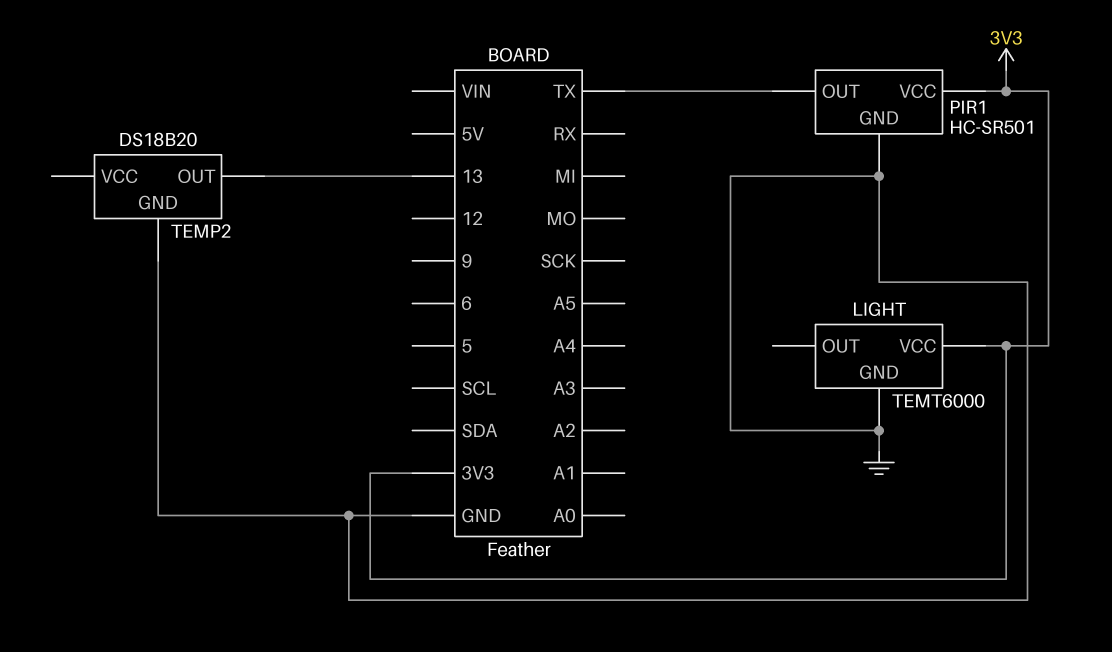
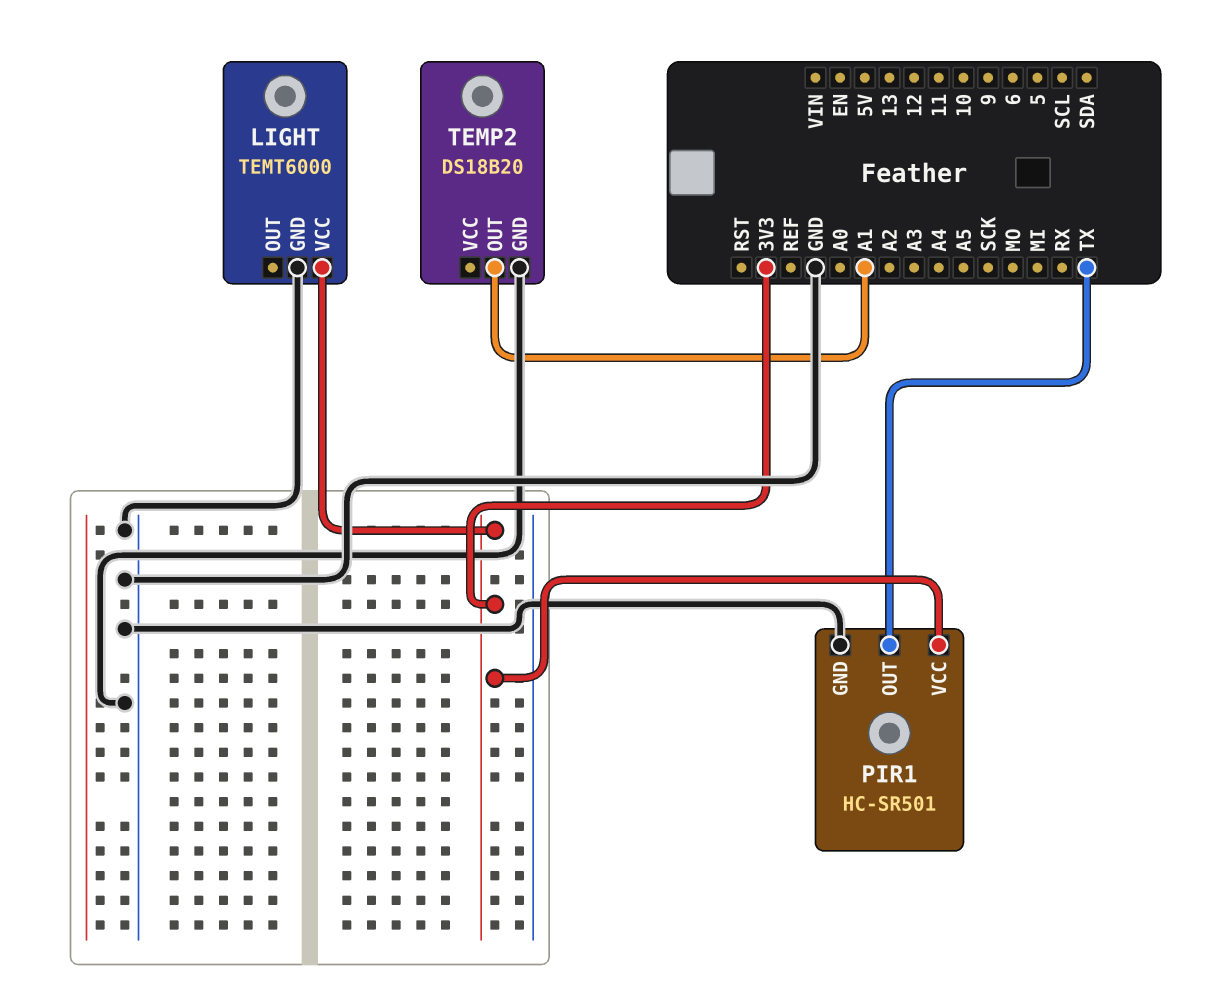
TEMP2 pin OUT: 13 -> A1

